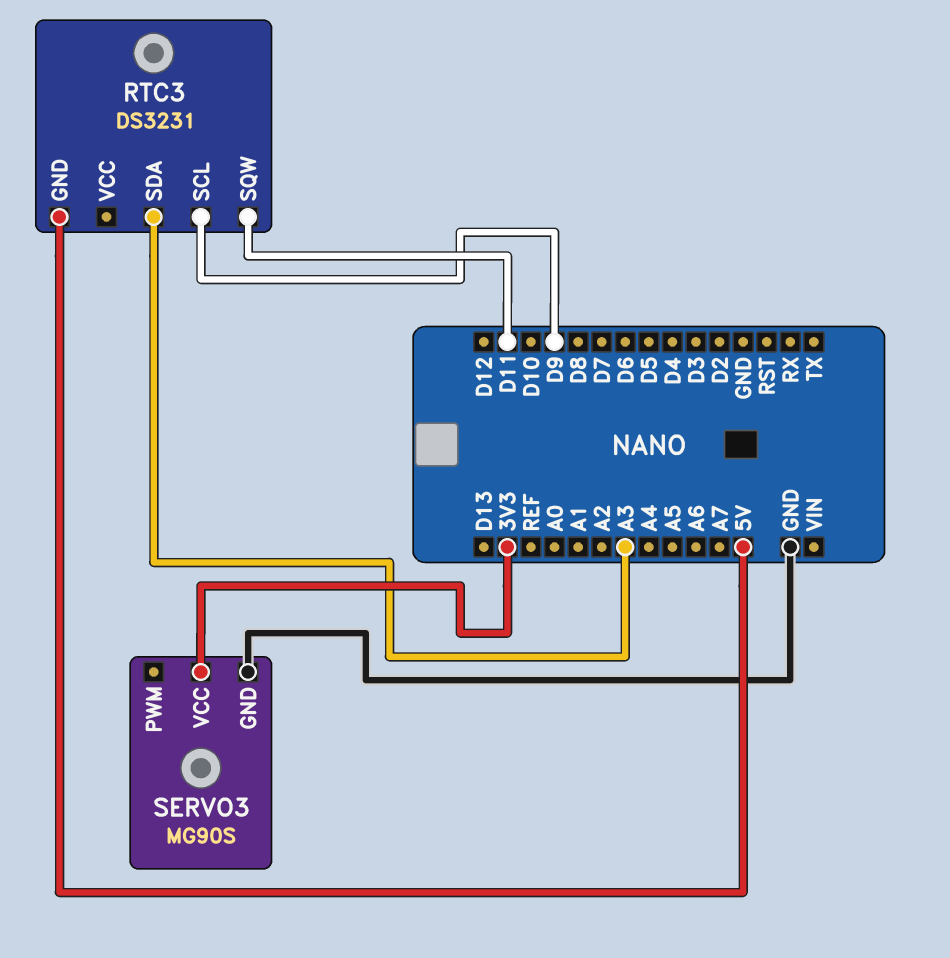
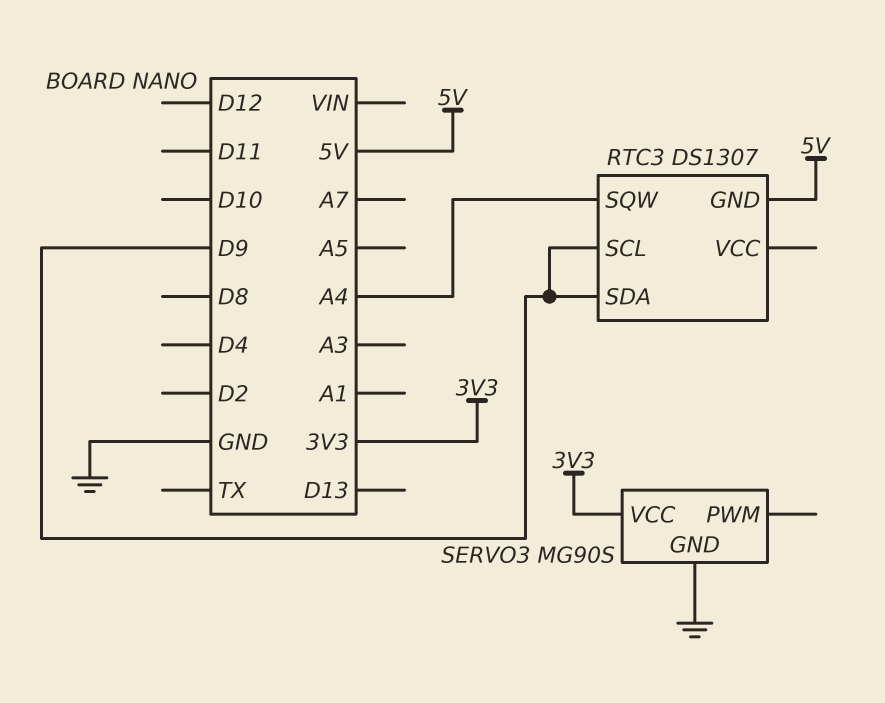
RTC3: DS3231 -> DS1307
RTC3 pin SDA: A3 -> D9
RTC3 pin SQW: D11 -> A4

